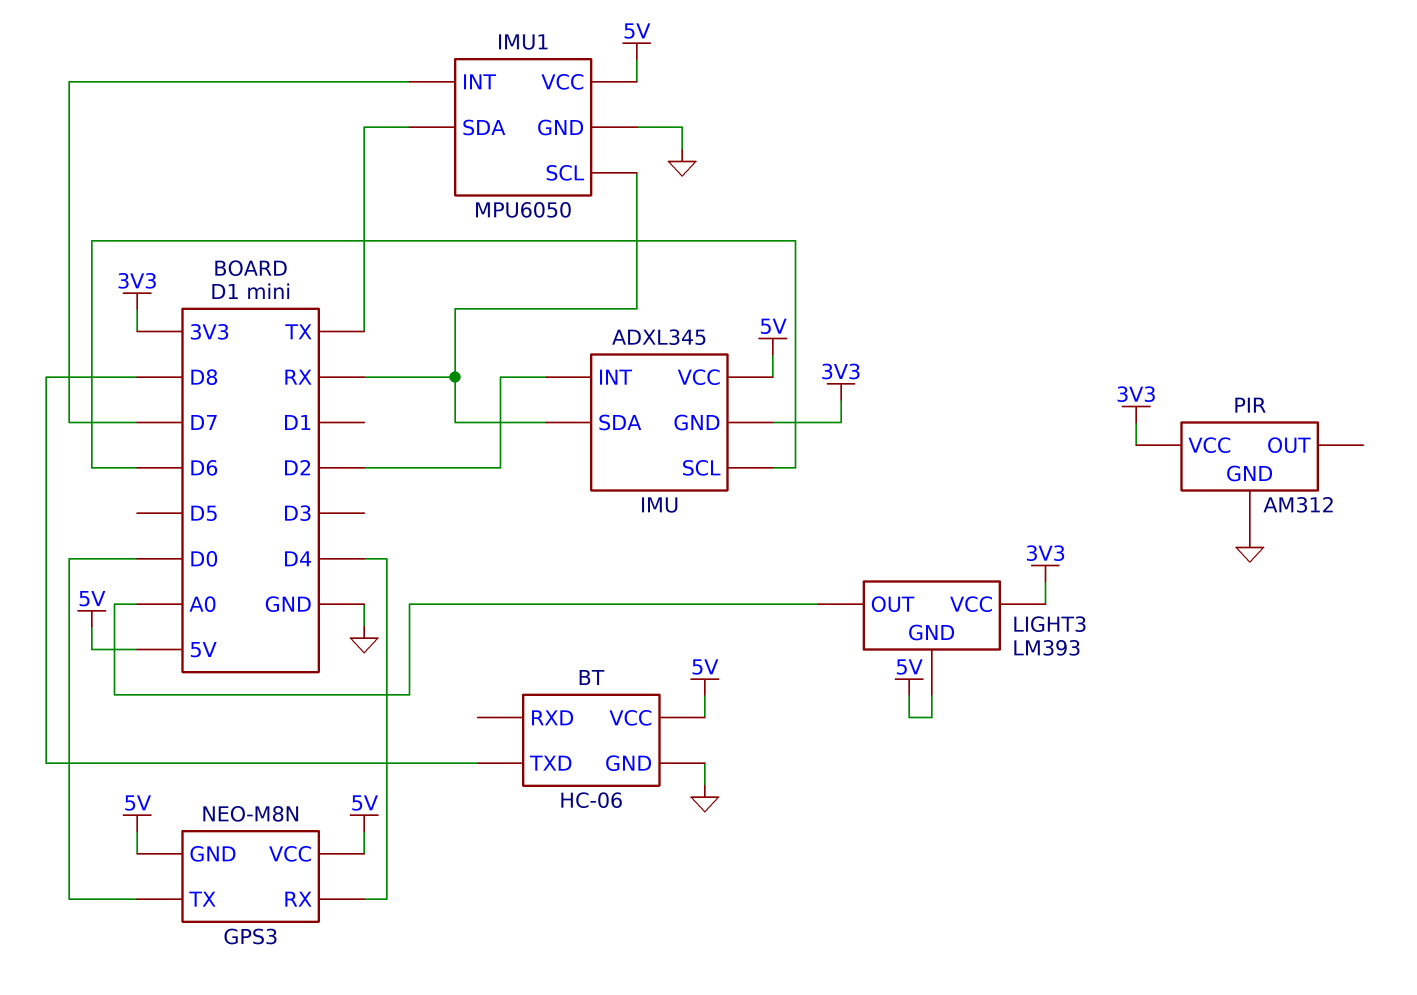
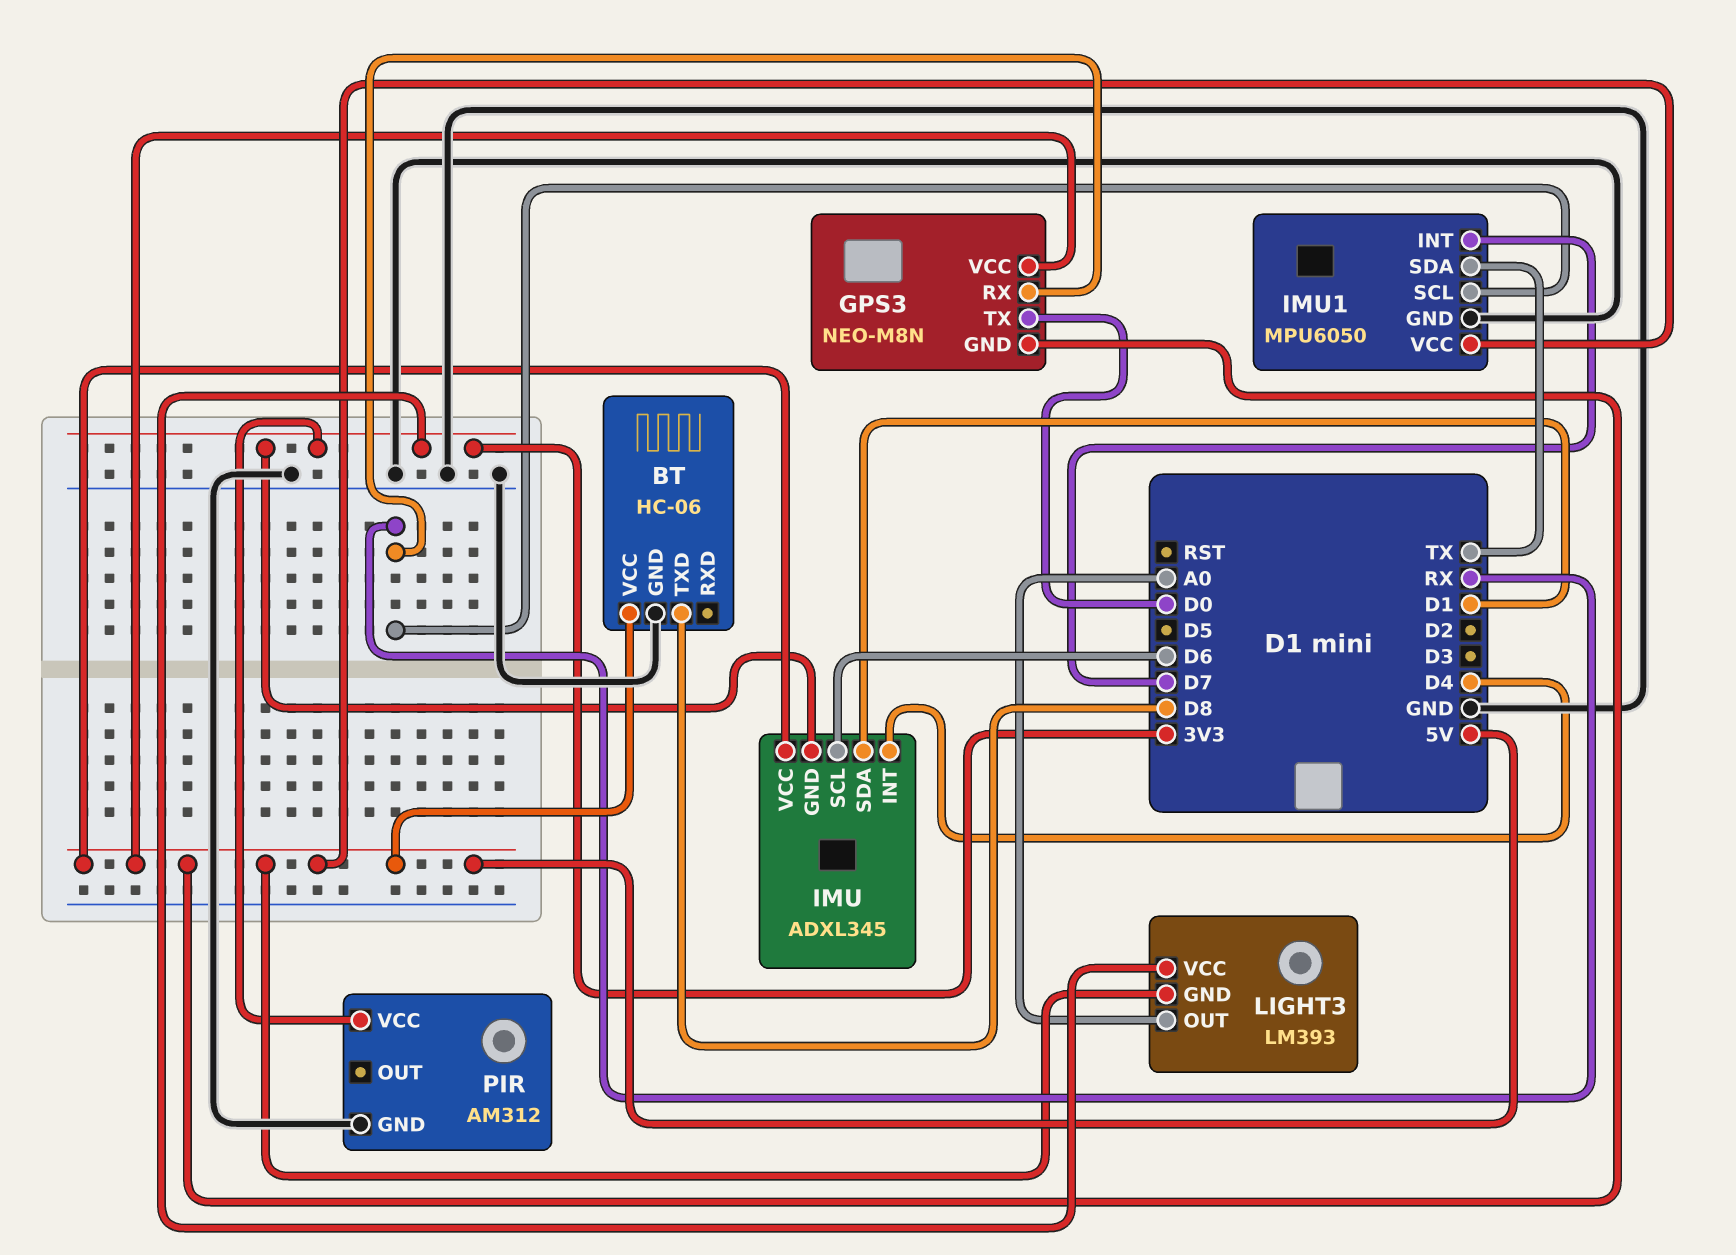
GPS3 pin RX: D4 -> RX
IMU pin INT: D2 -> D4
IMU pin SDA: RX -> D1

